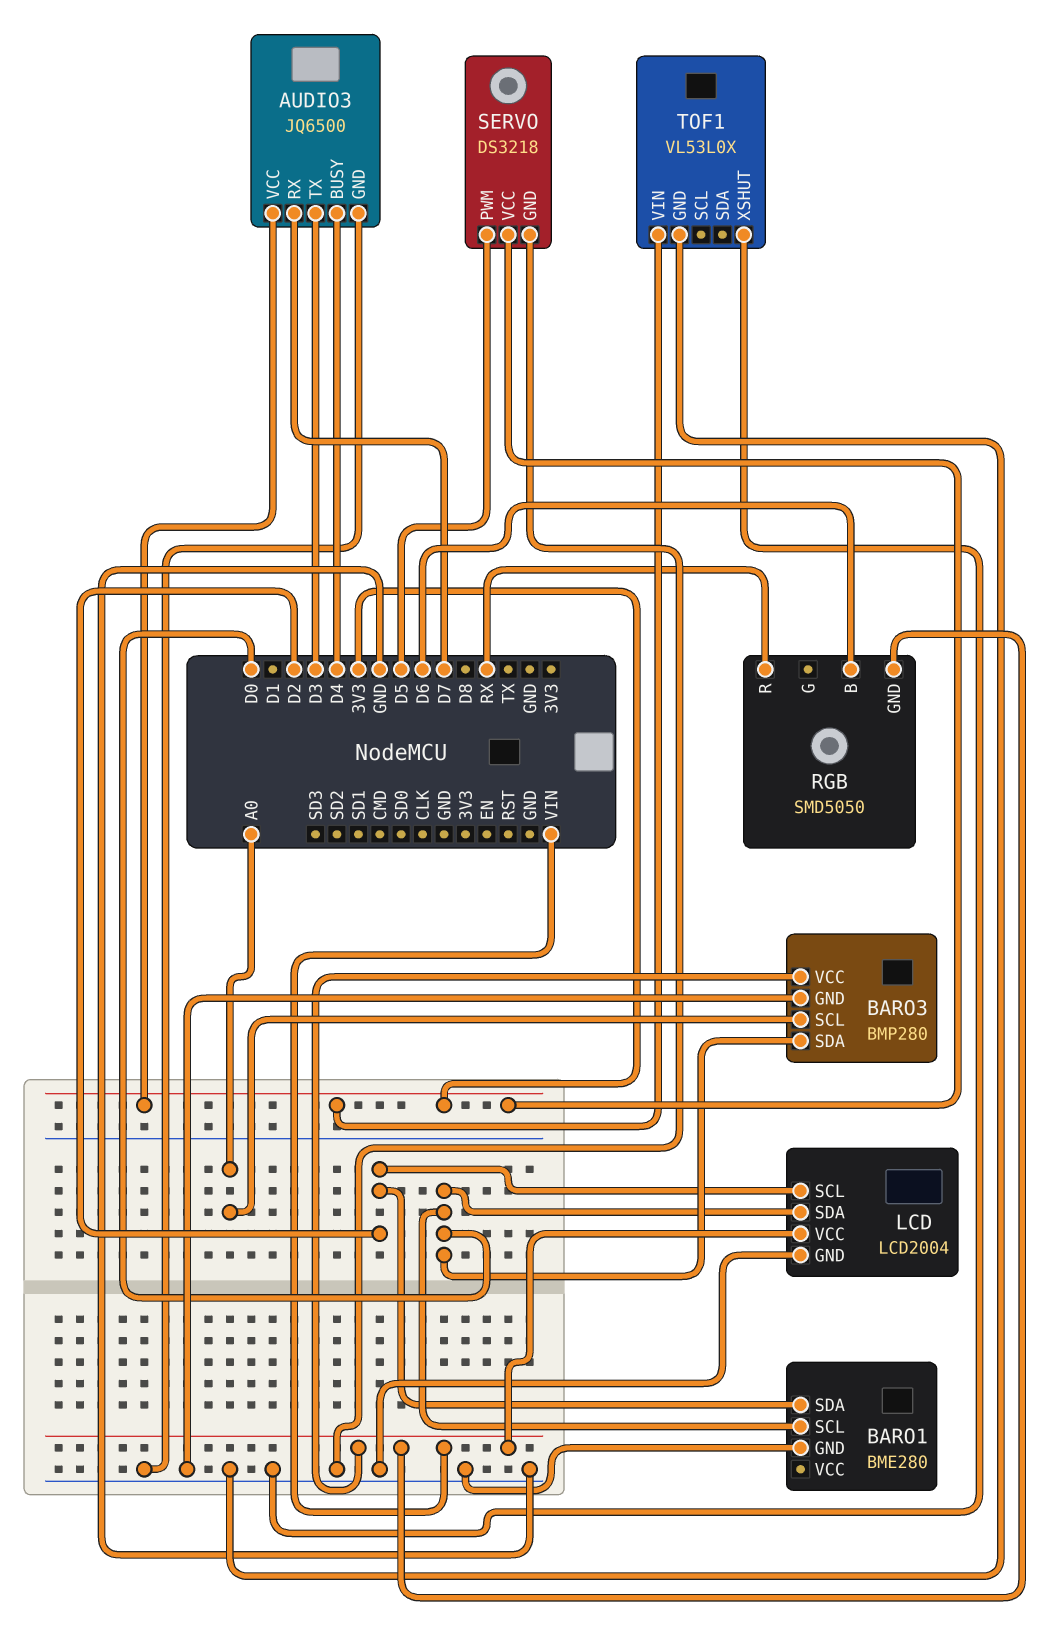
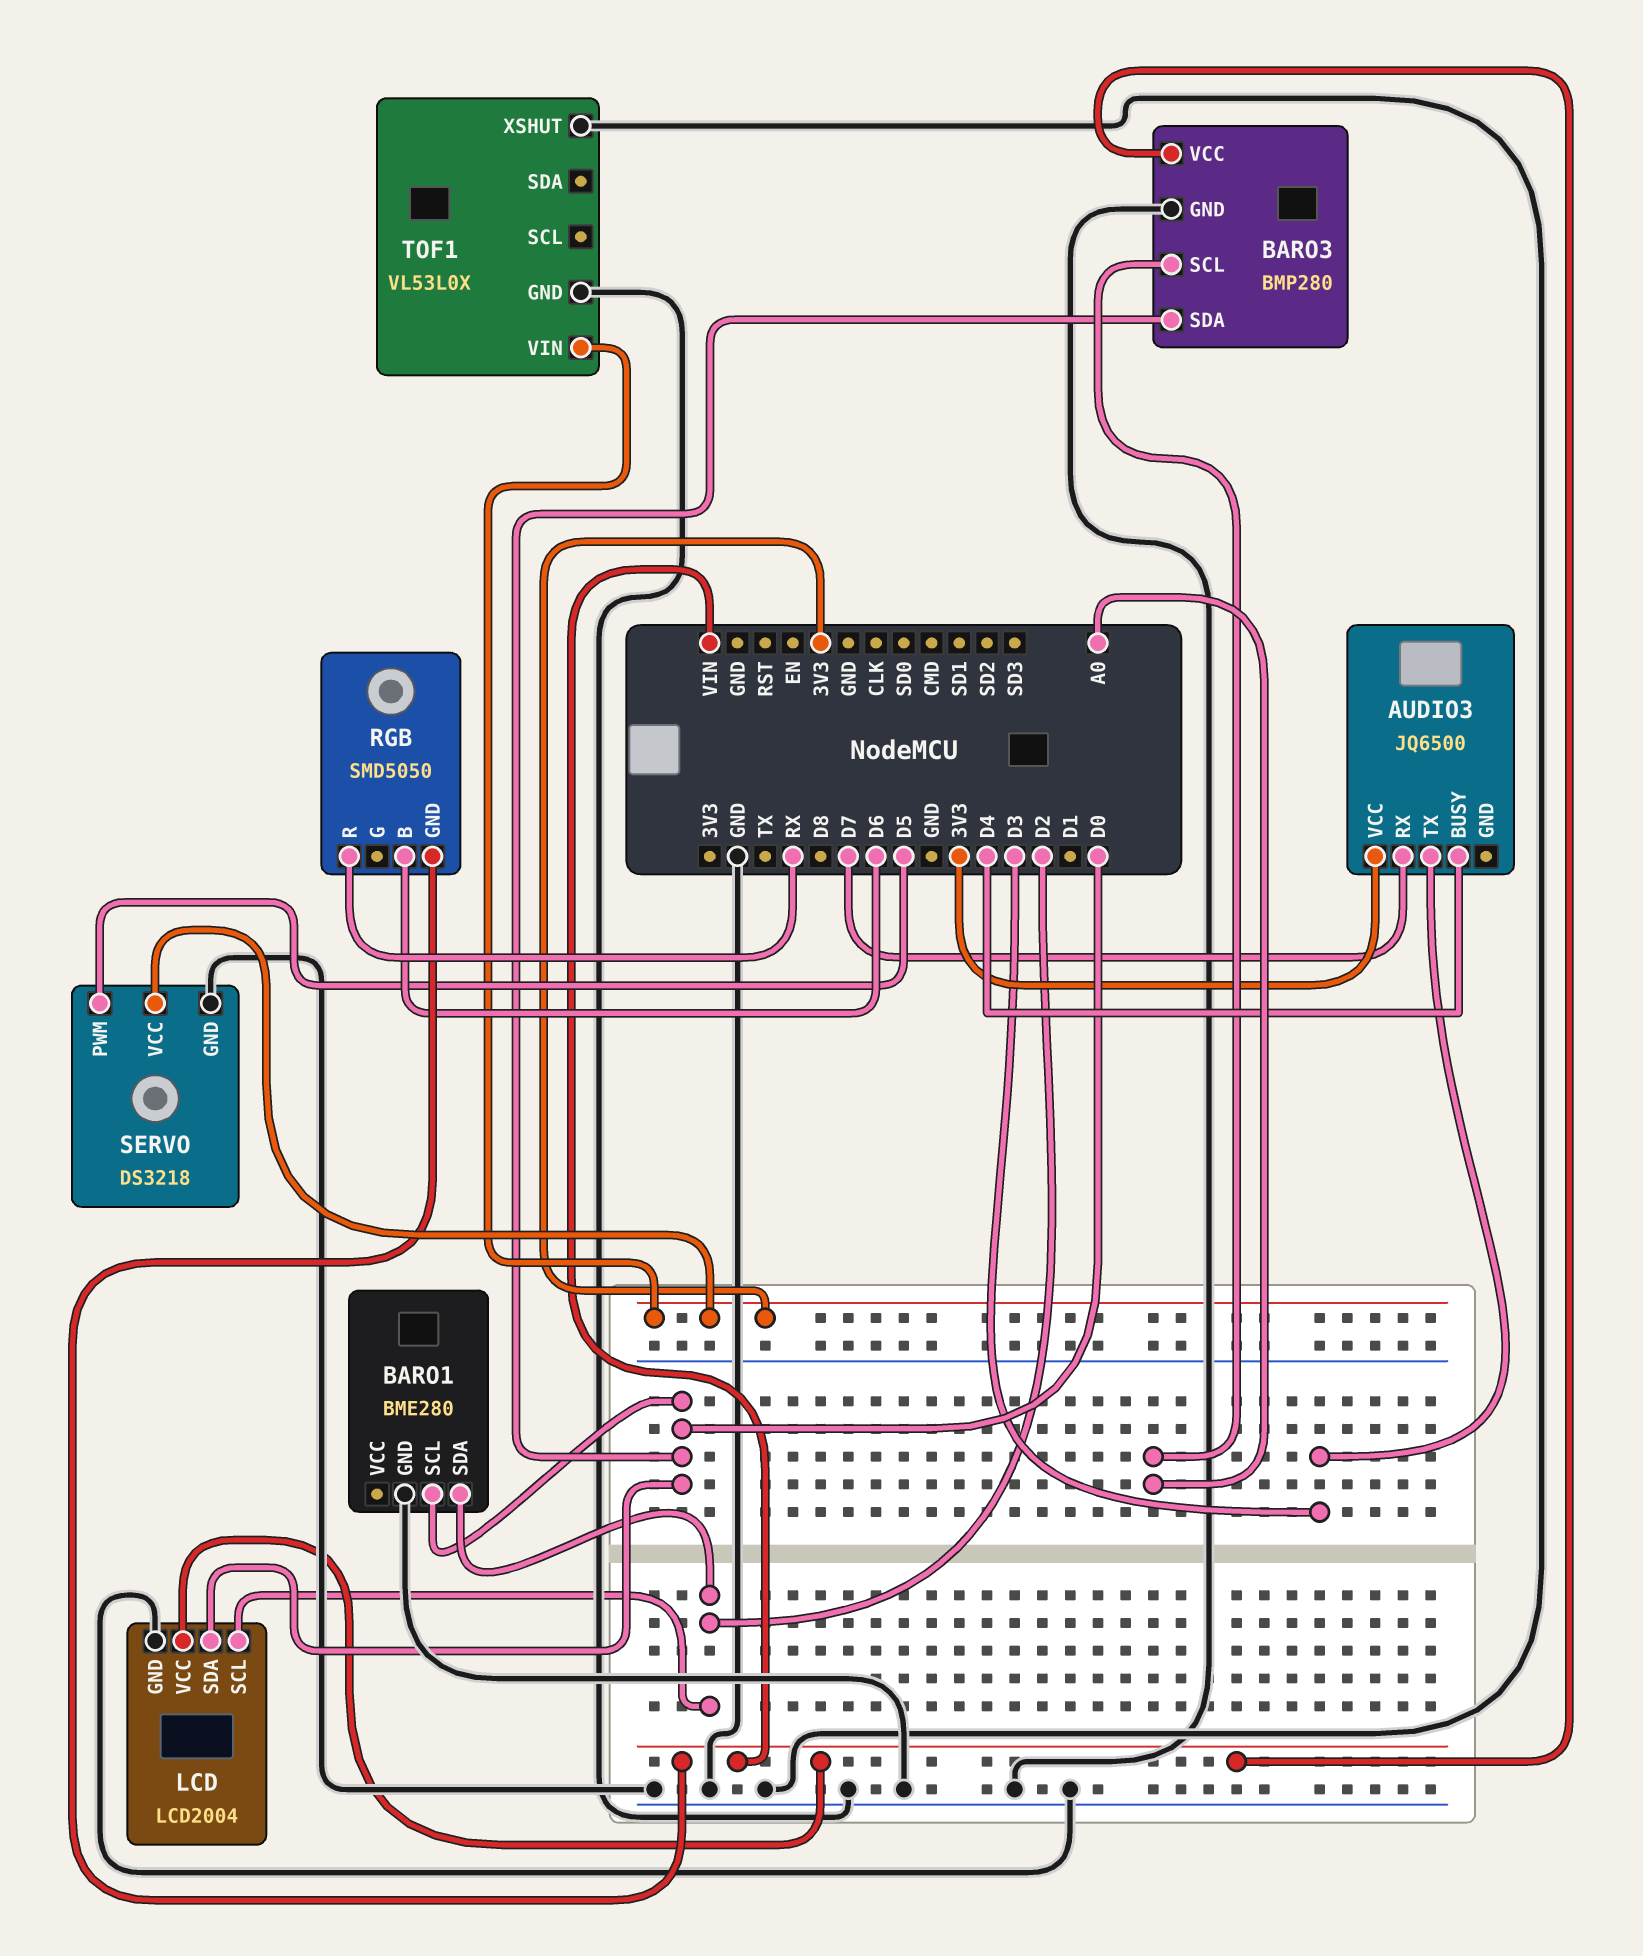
AUDIO3 pin GND: GND -> none

